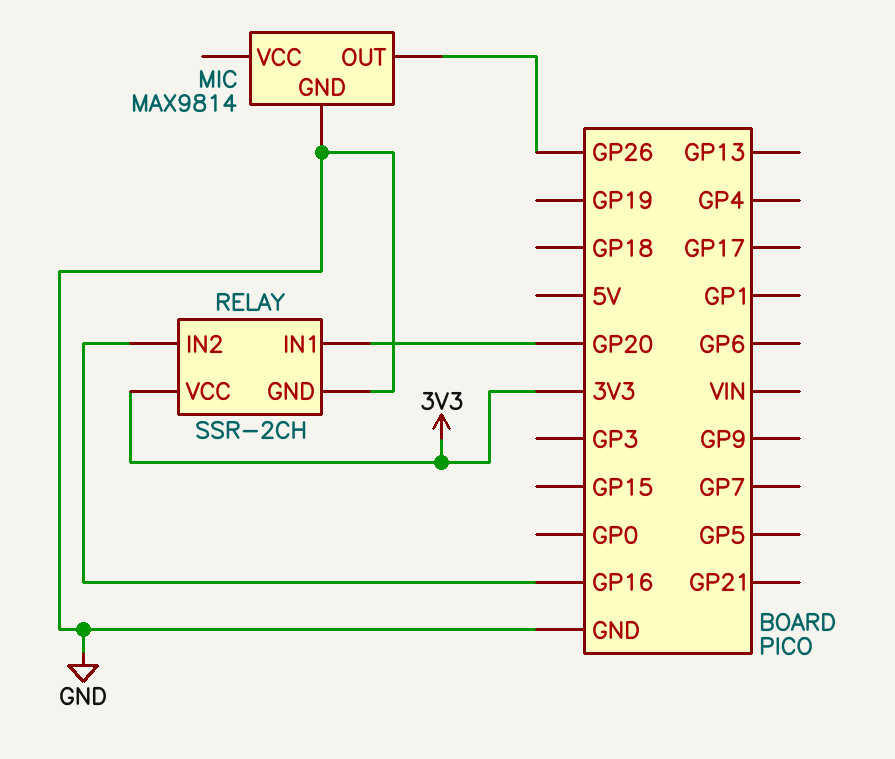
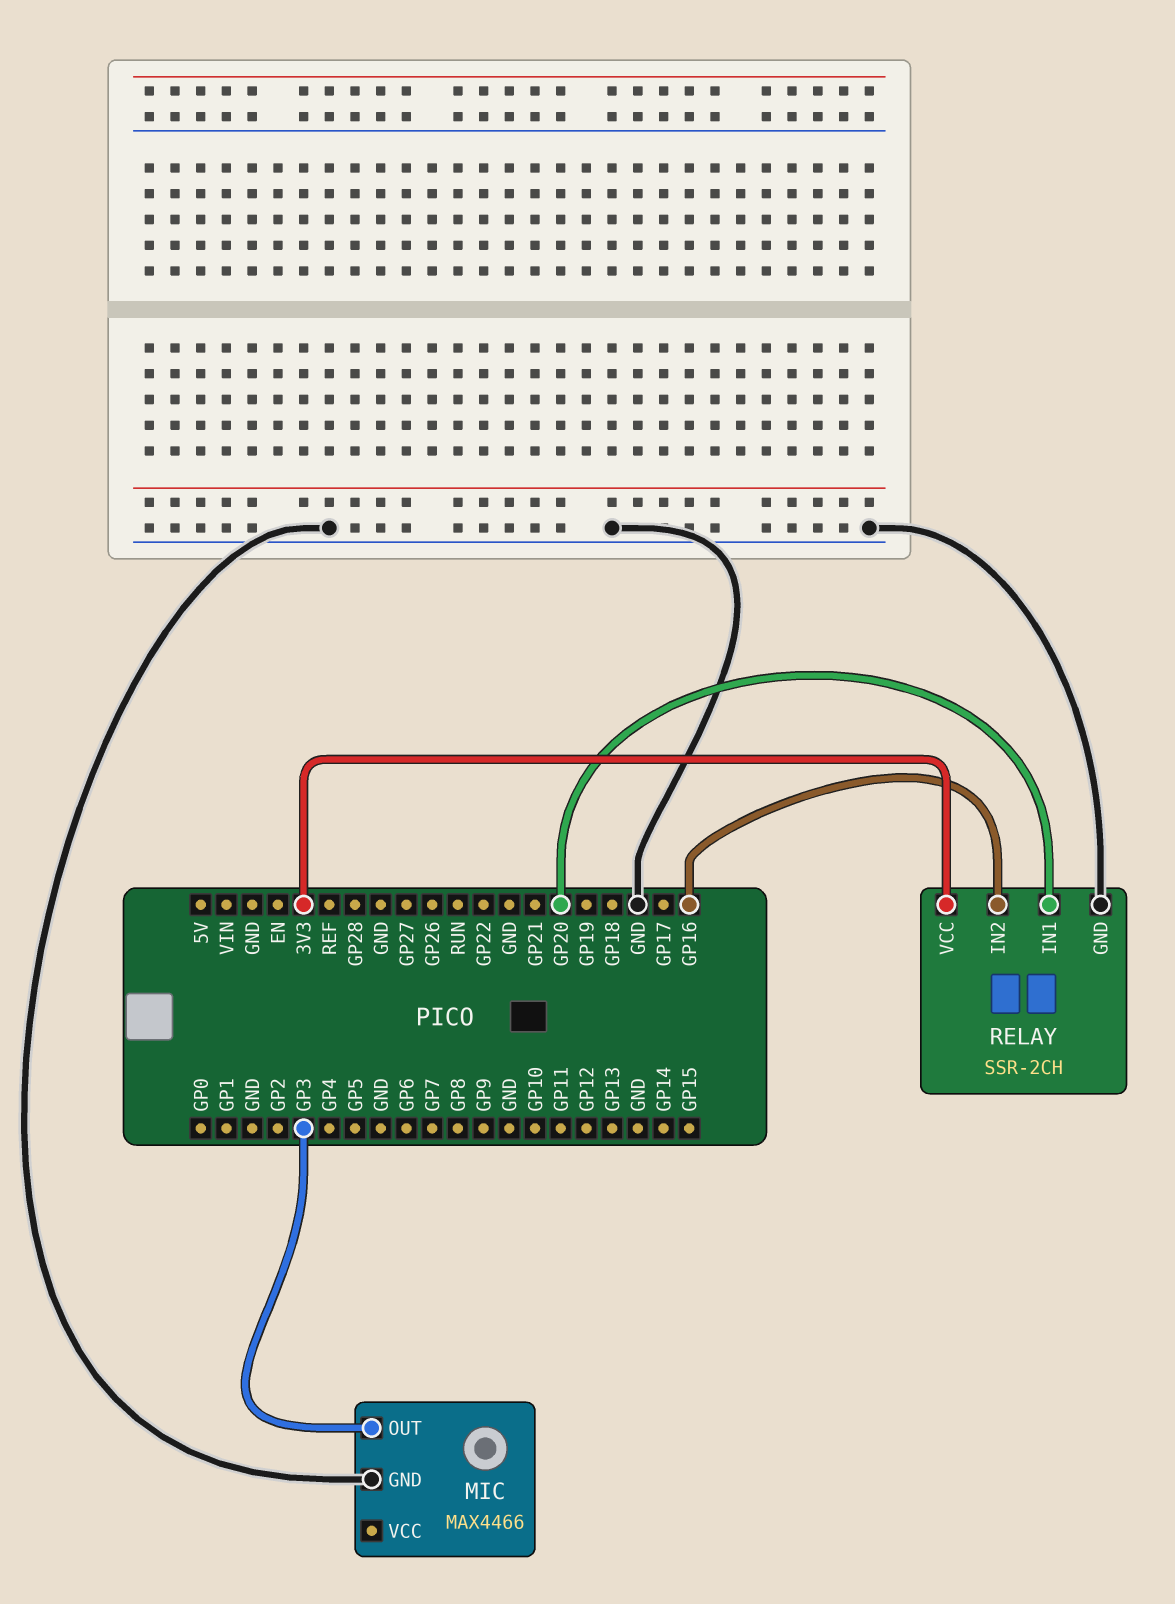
MIC: MAX9814 -> MAX4466
MIC pin OUT: GP26 -> GP3

